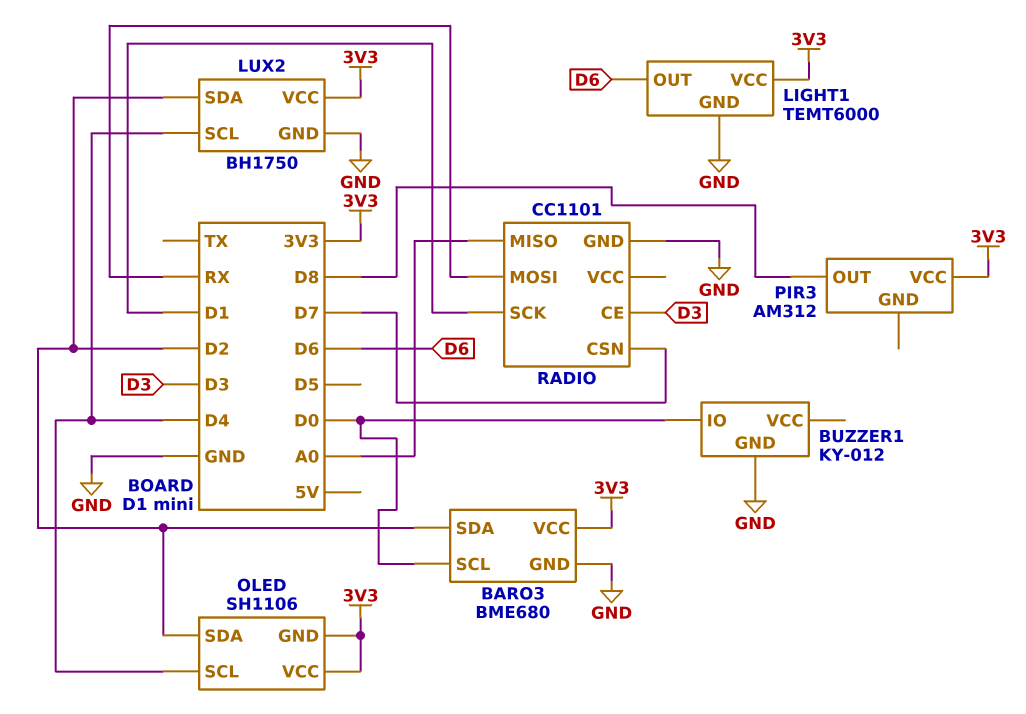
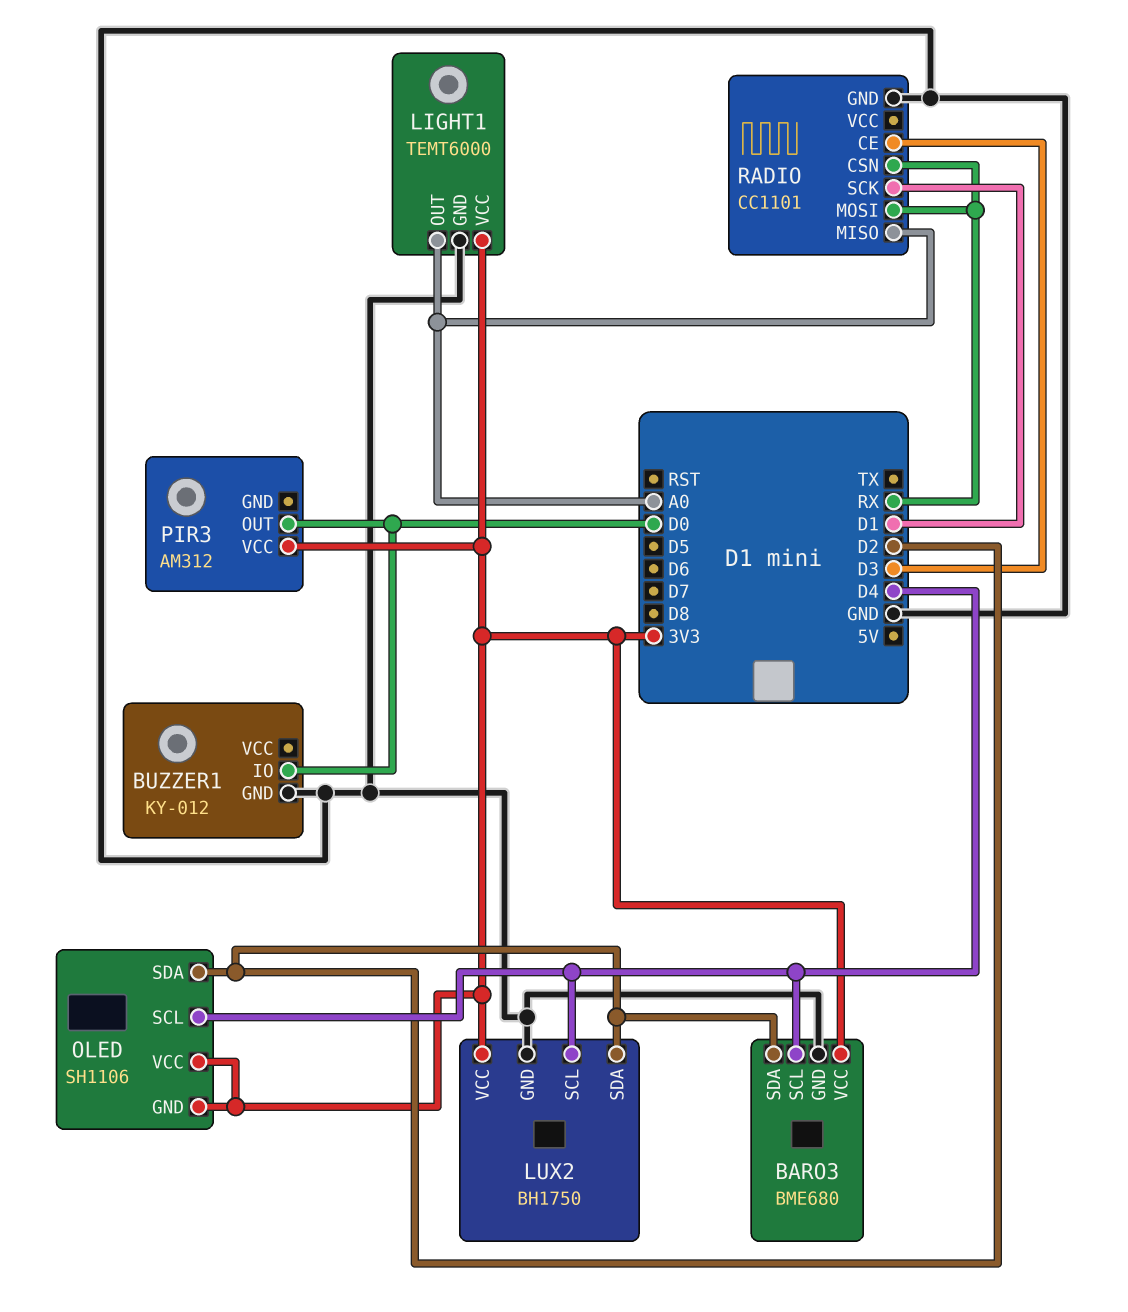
BARO3 pin SCL: D0 -> D4
LIGHT1 pin OUT: D6 -> A0
PIR3 pin OUT: D8 -> D0
RADIO pin CSN: D7 -> RX

